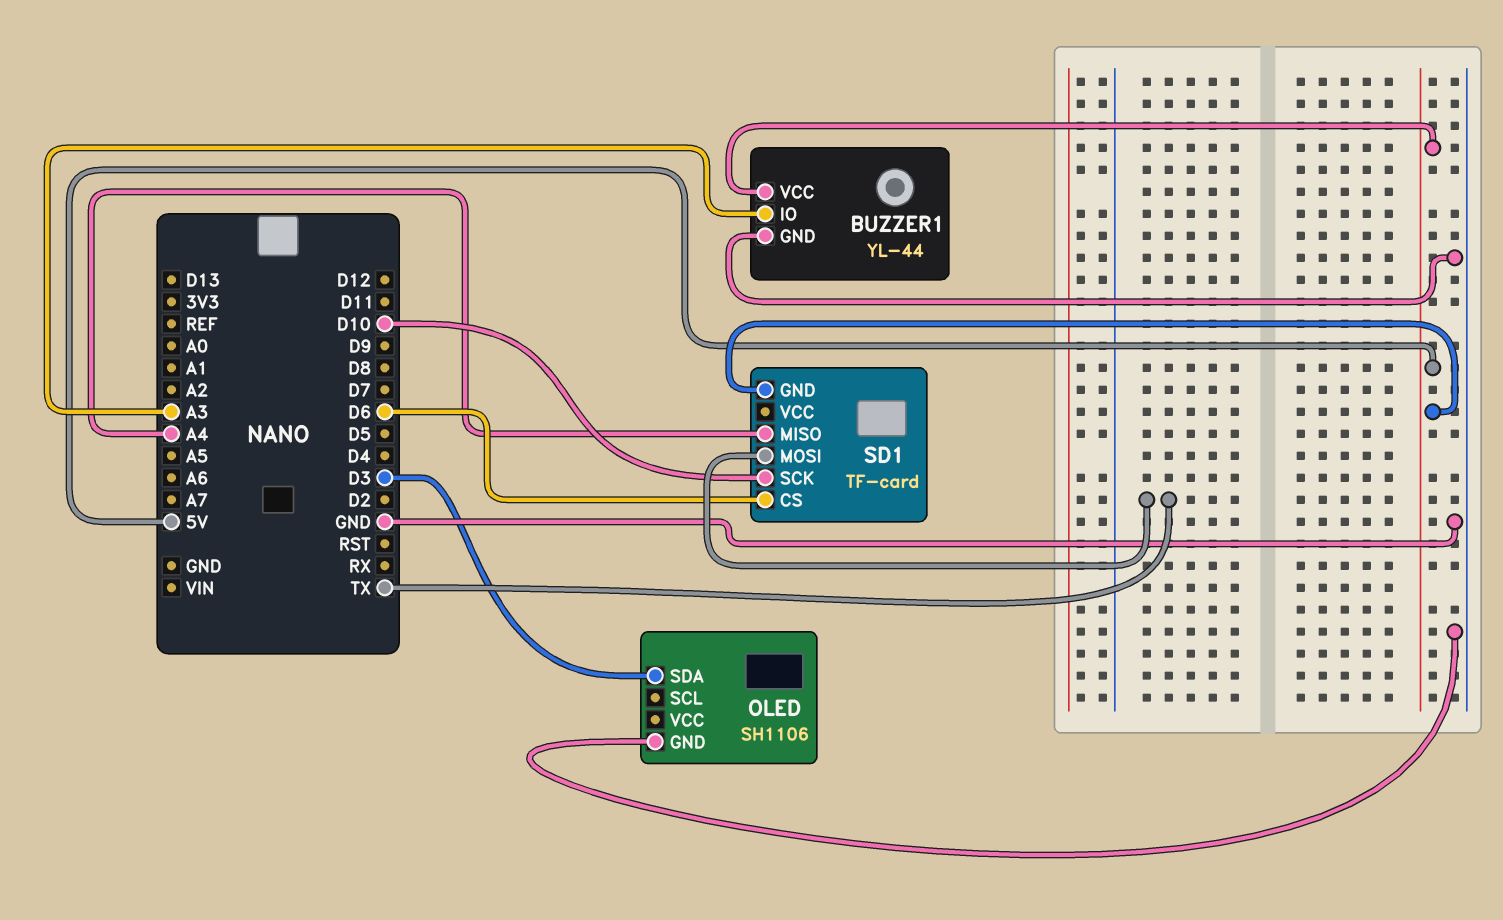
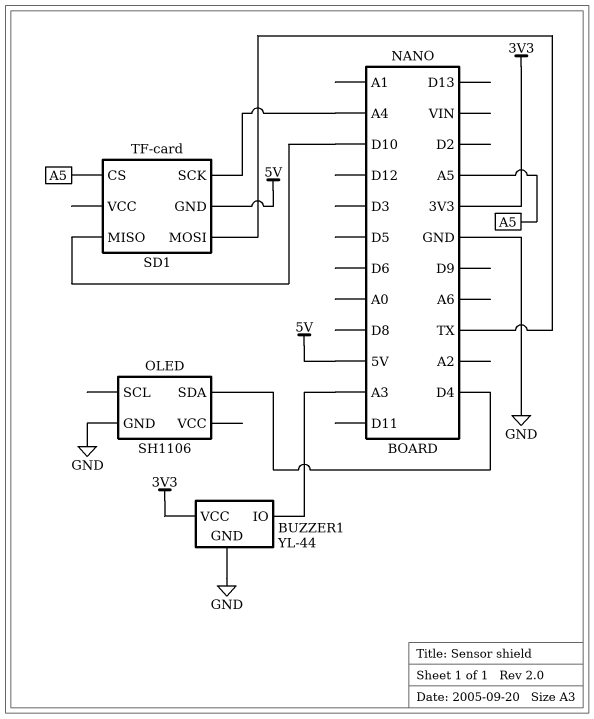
BUZZER1 pin VCC: 5V -> 3V3
OLED pin SDA: D3 -> D4
SD1 pin CS: D6 -> A5
SD1 pin MISO: A4 -> D10
SD1 pin SCK: D10 -> A4

